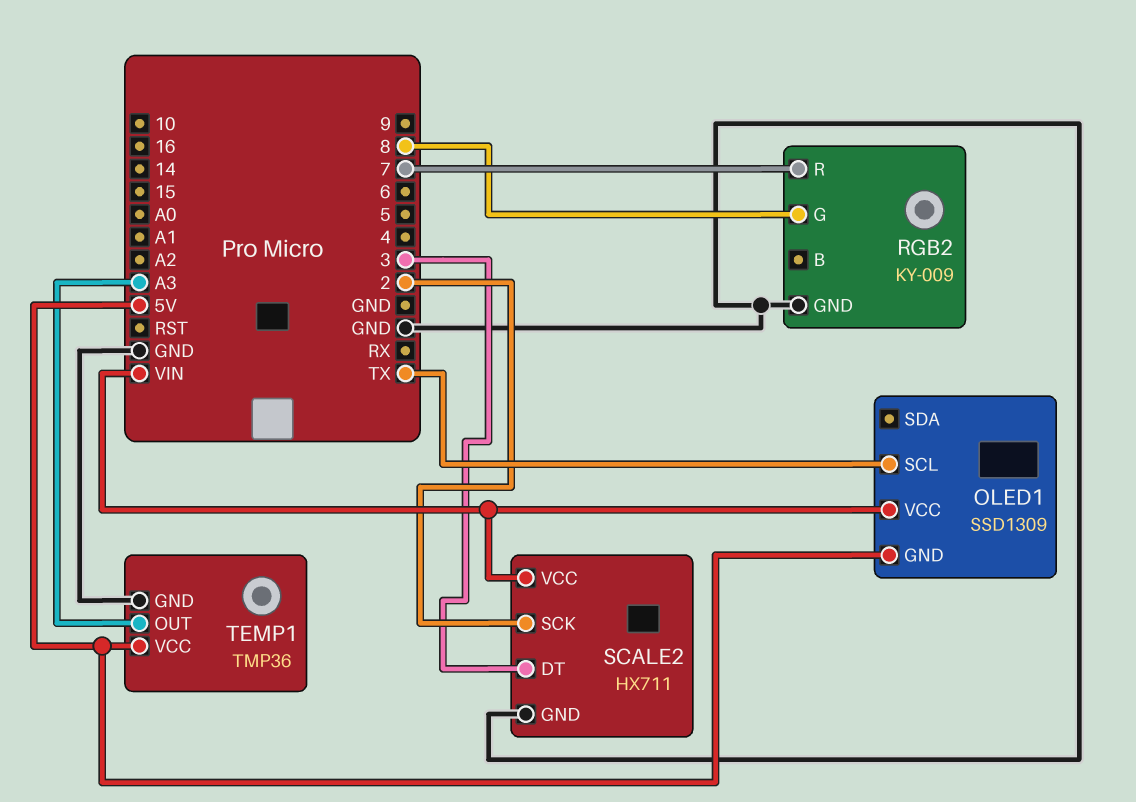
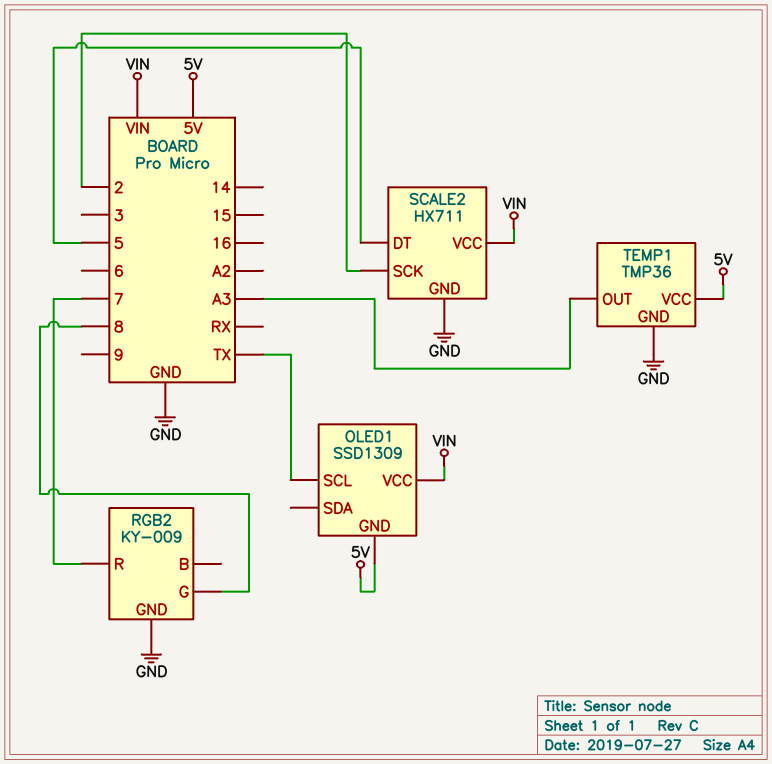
SCALE2 pin DT: 3 -> 5

